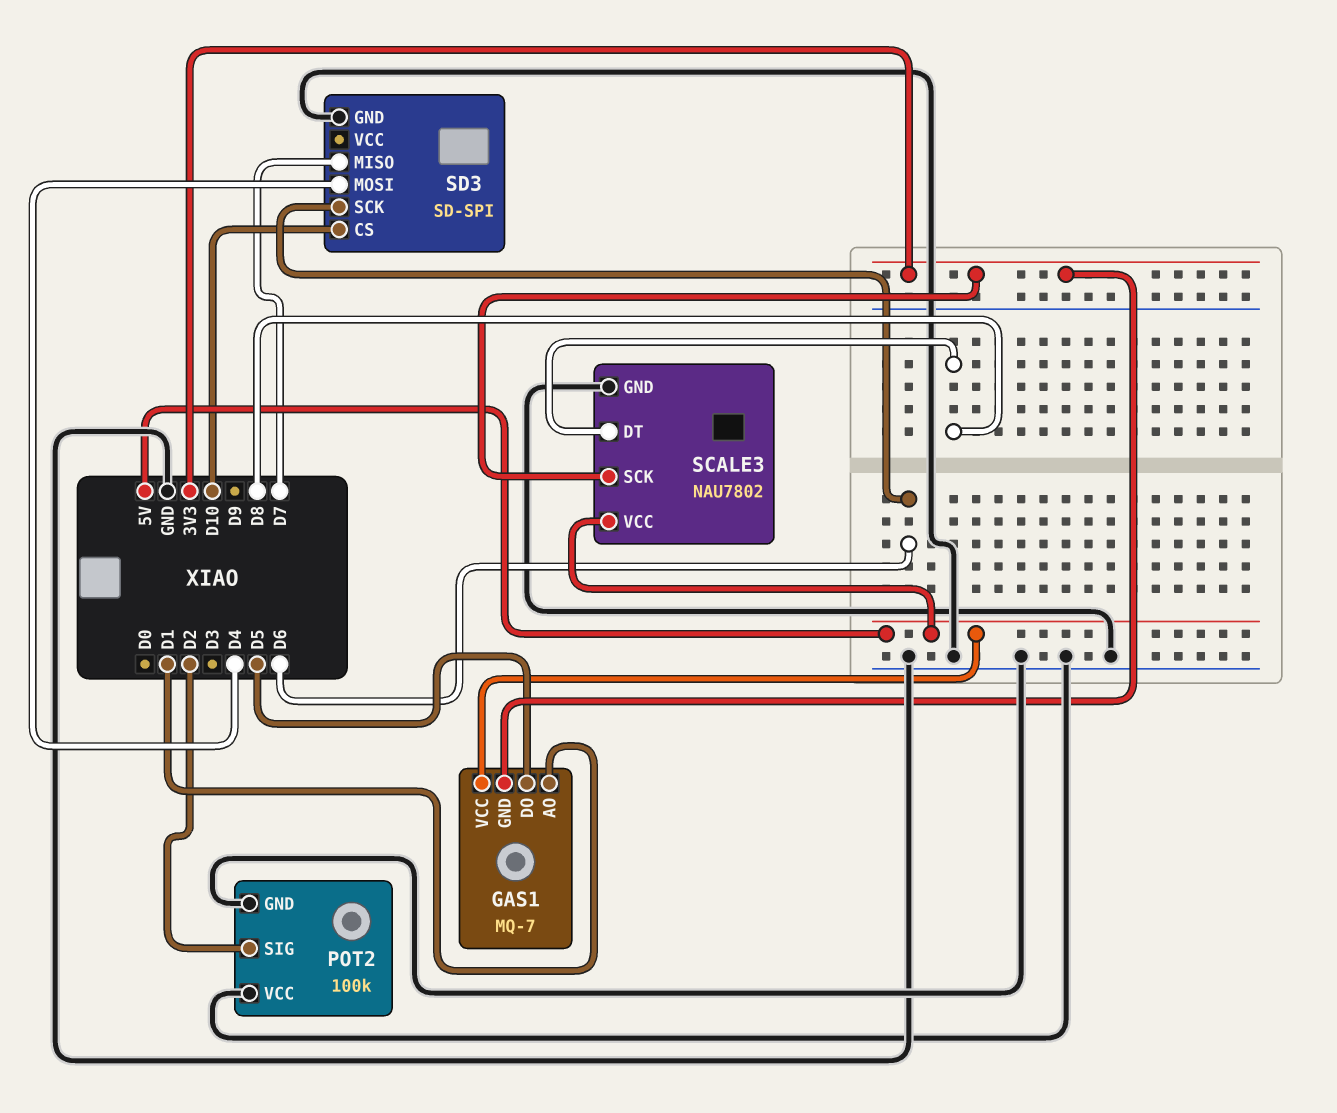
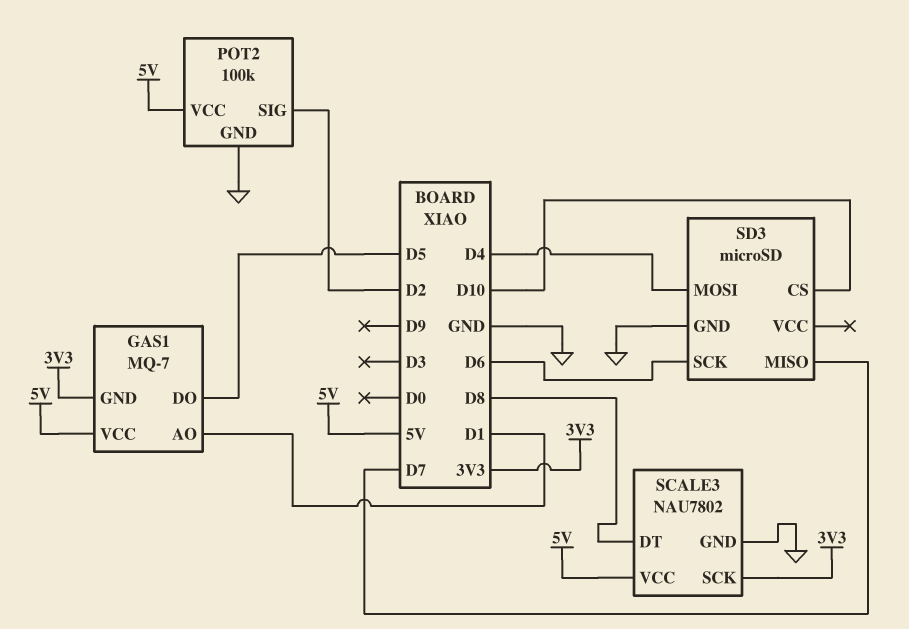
POT2 pin VCC: GND -> 5V
SD3: SD-SPI -> microSD

